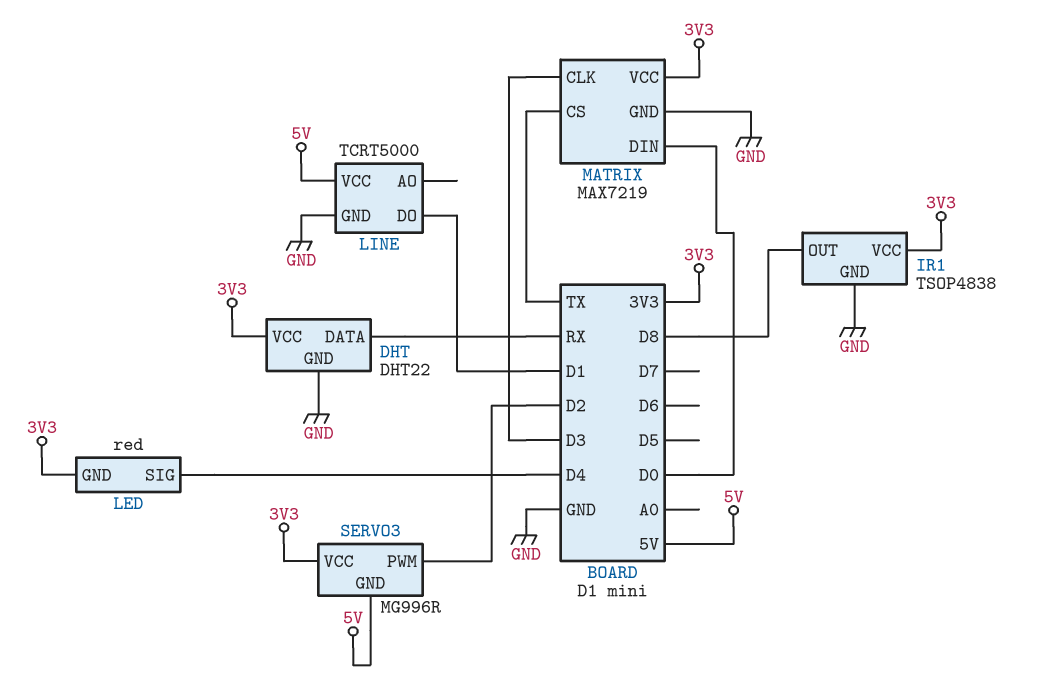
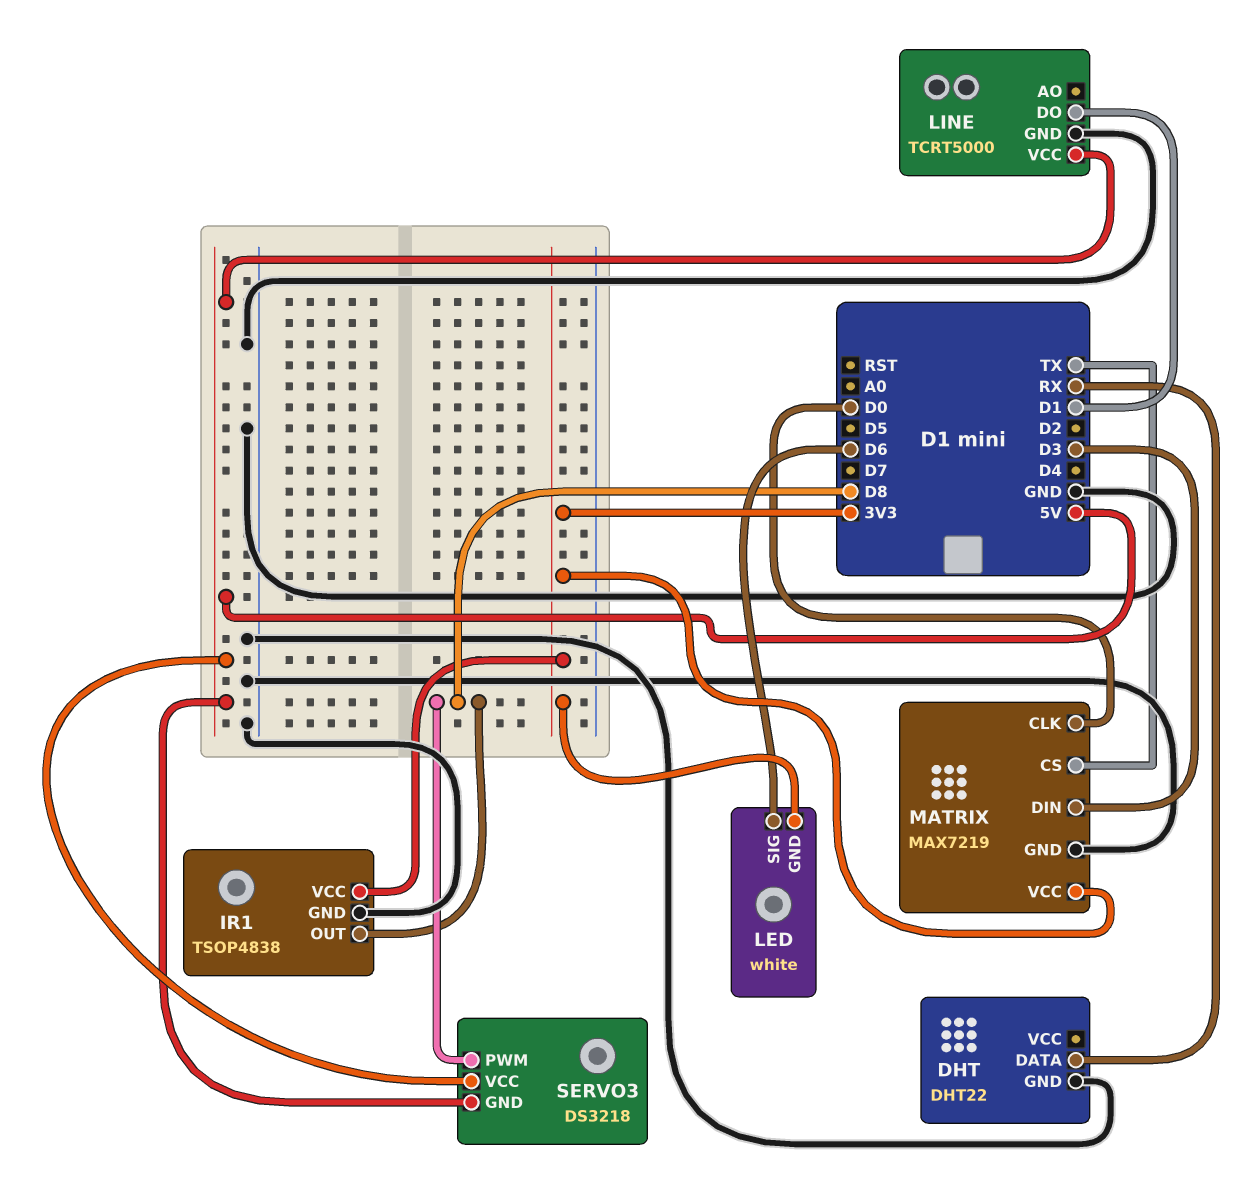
DHT pin VCC: 3V3 -> none
LED: red -> white
LED pin SIG: D4 -> D6
MATRIX pin CLK: D3 -> D0
MATRIX pin DIN: D0 -> D3
SERVO3: MG996R -> DS3218
SERVO3 pin PWM: D2 -> D8
SERVO3 pin VCC: 3V3 -> 5V

